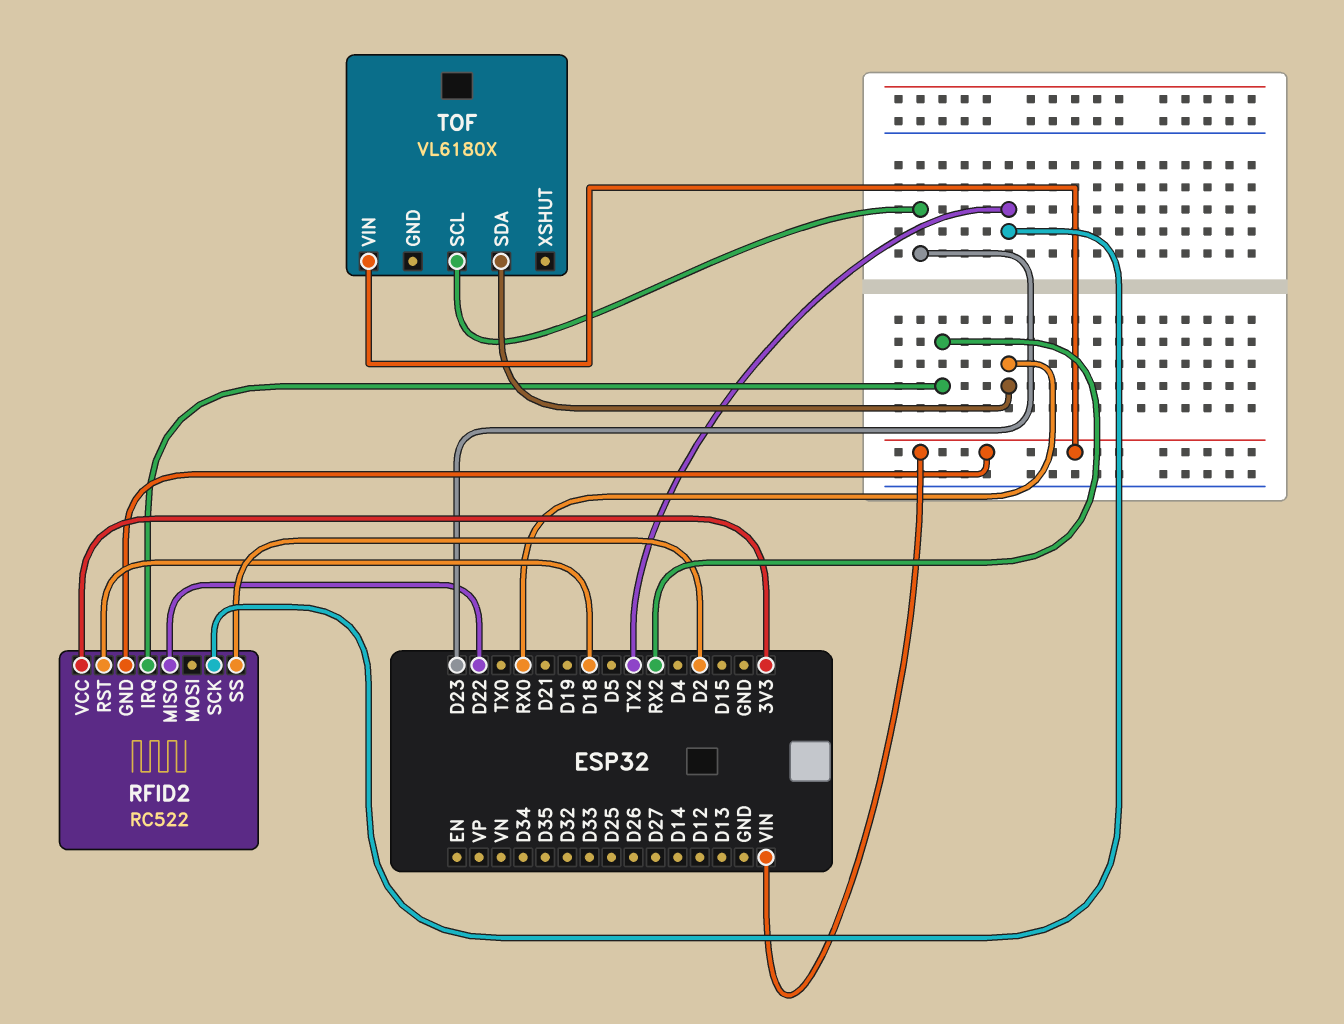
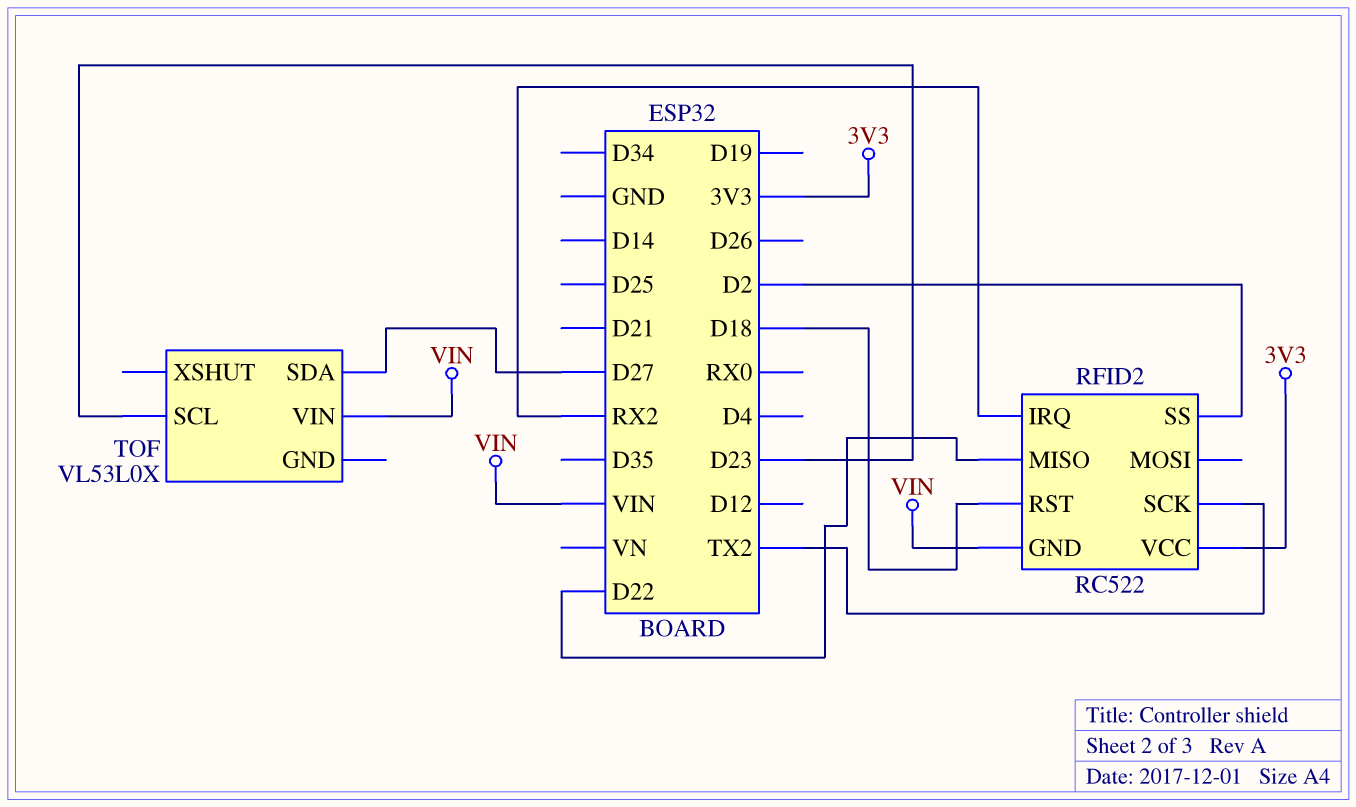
TOF: VL6180X -> VL53L0X
TOF pin SDA: RX0 -> D27

